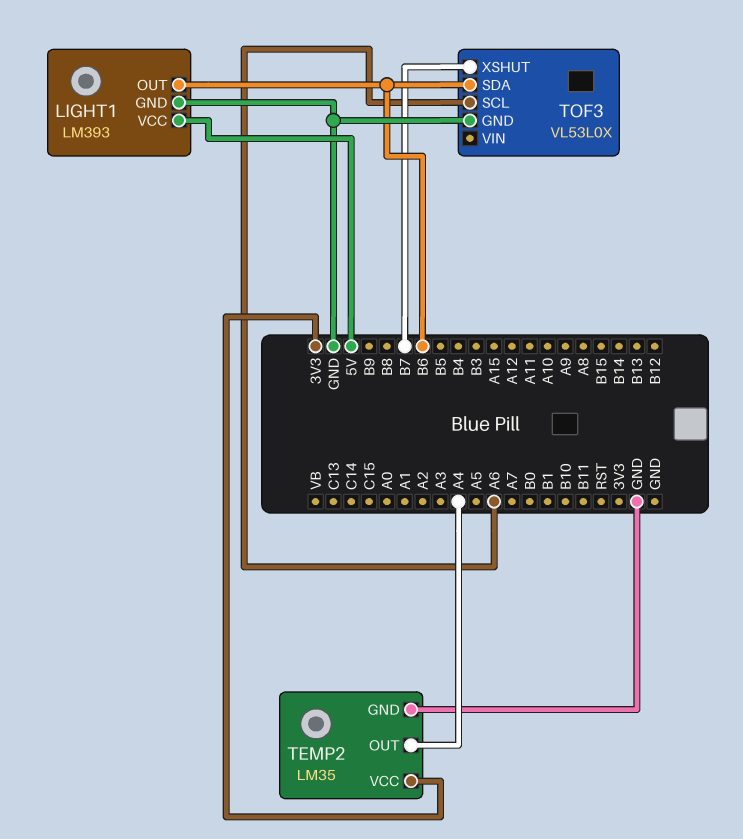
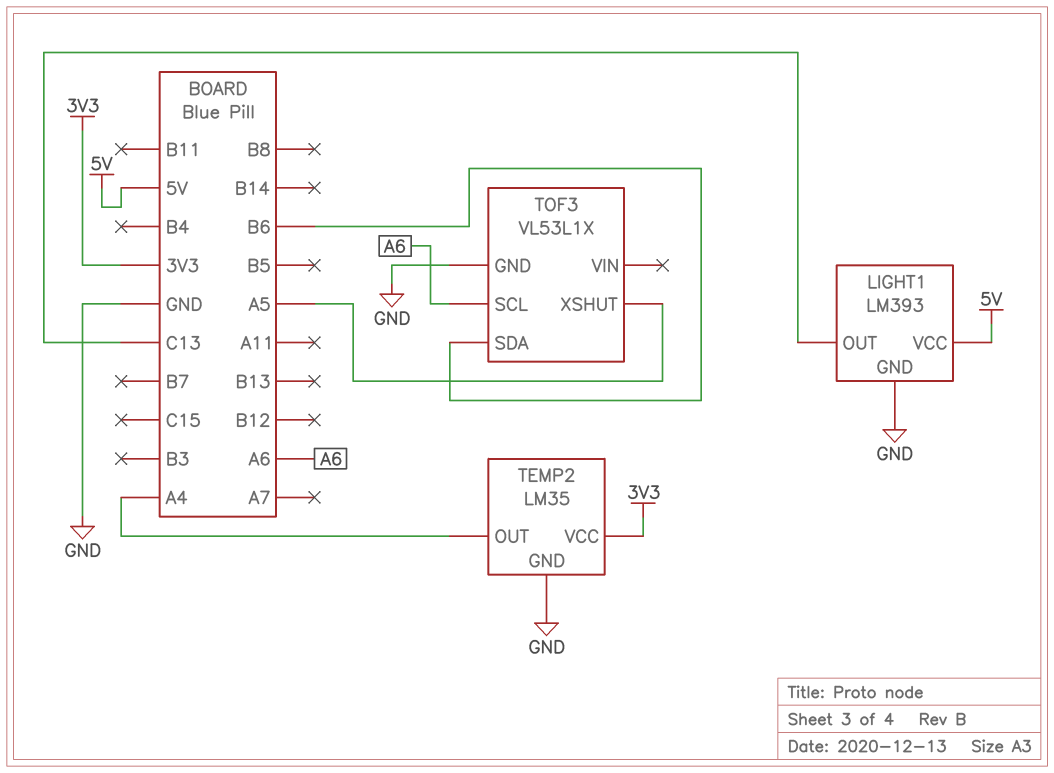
LIGHT1 pin OUT: B6 -> C13
TOF3: VL53L0X -> VL53L1X
TOF3 pin XSHUT: B7 -> A5

